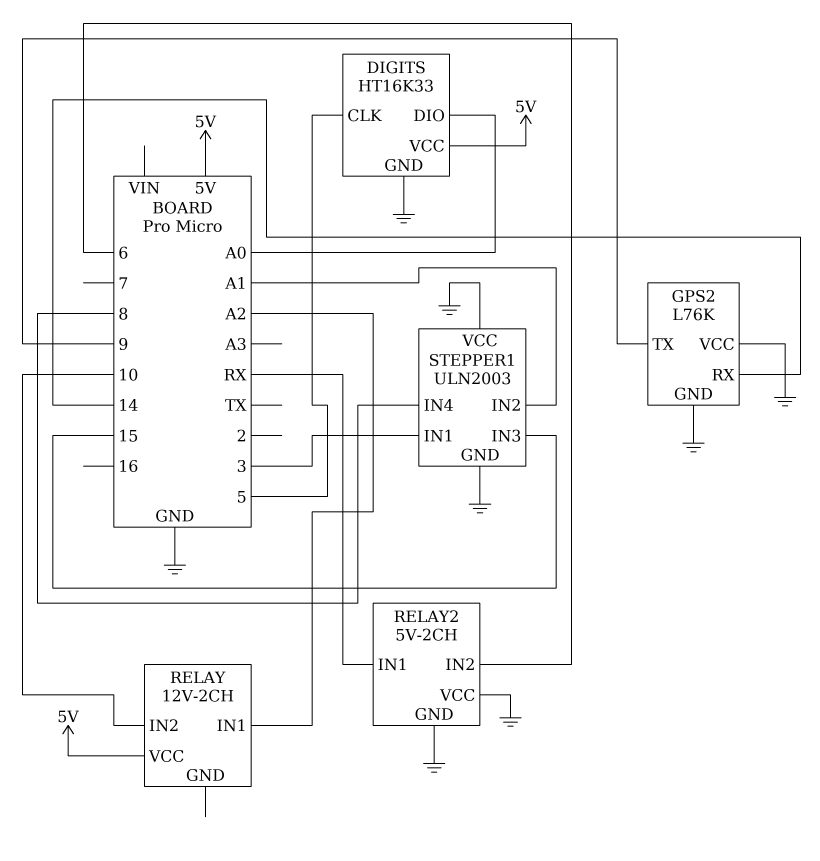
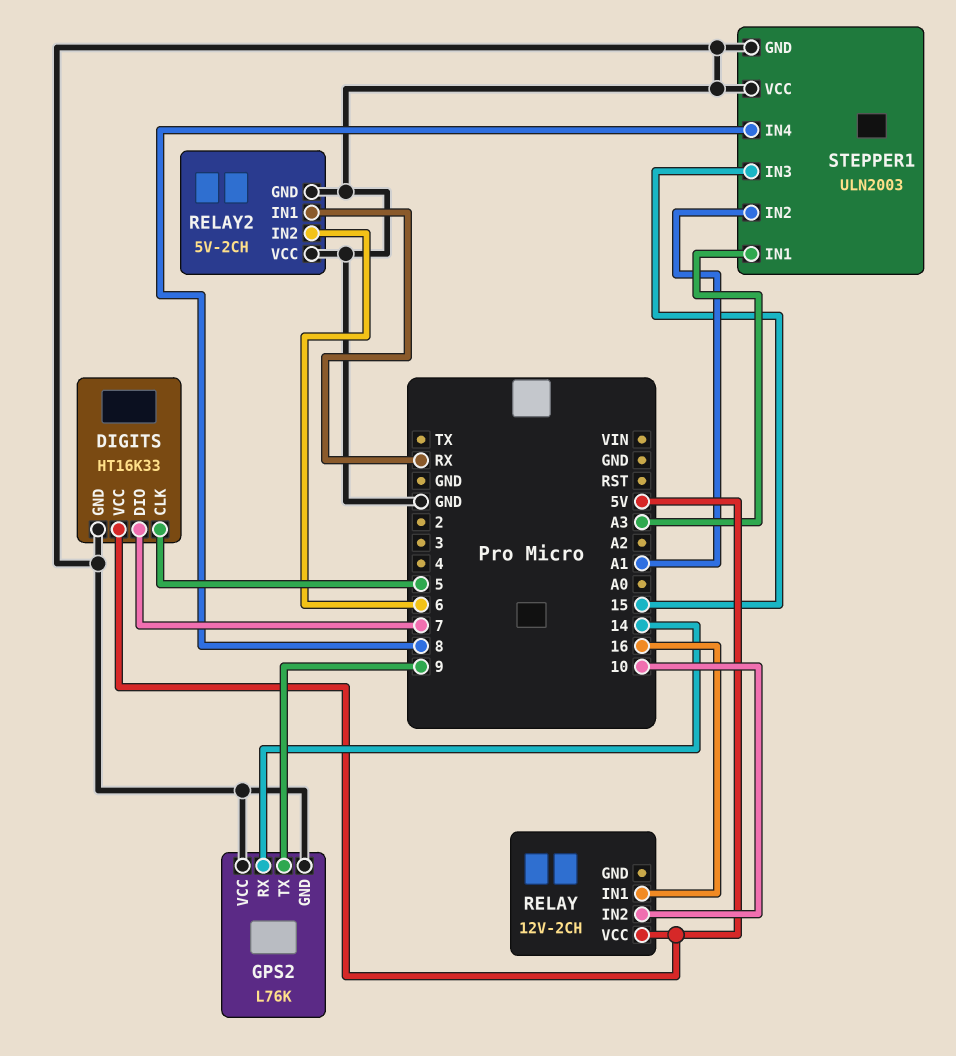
DIGITS pin DIO: A0 -> 7
RELAY pin IN1: A2 -> 16
STEPPER1 pin IN1: 3 -> A3

